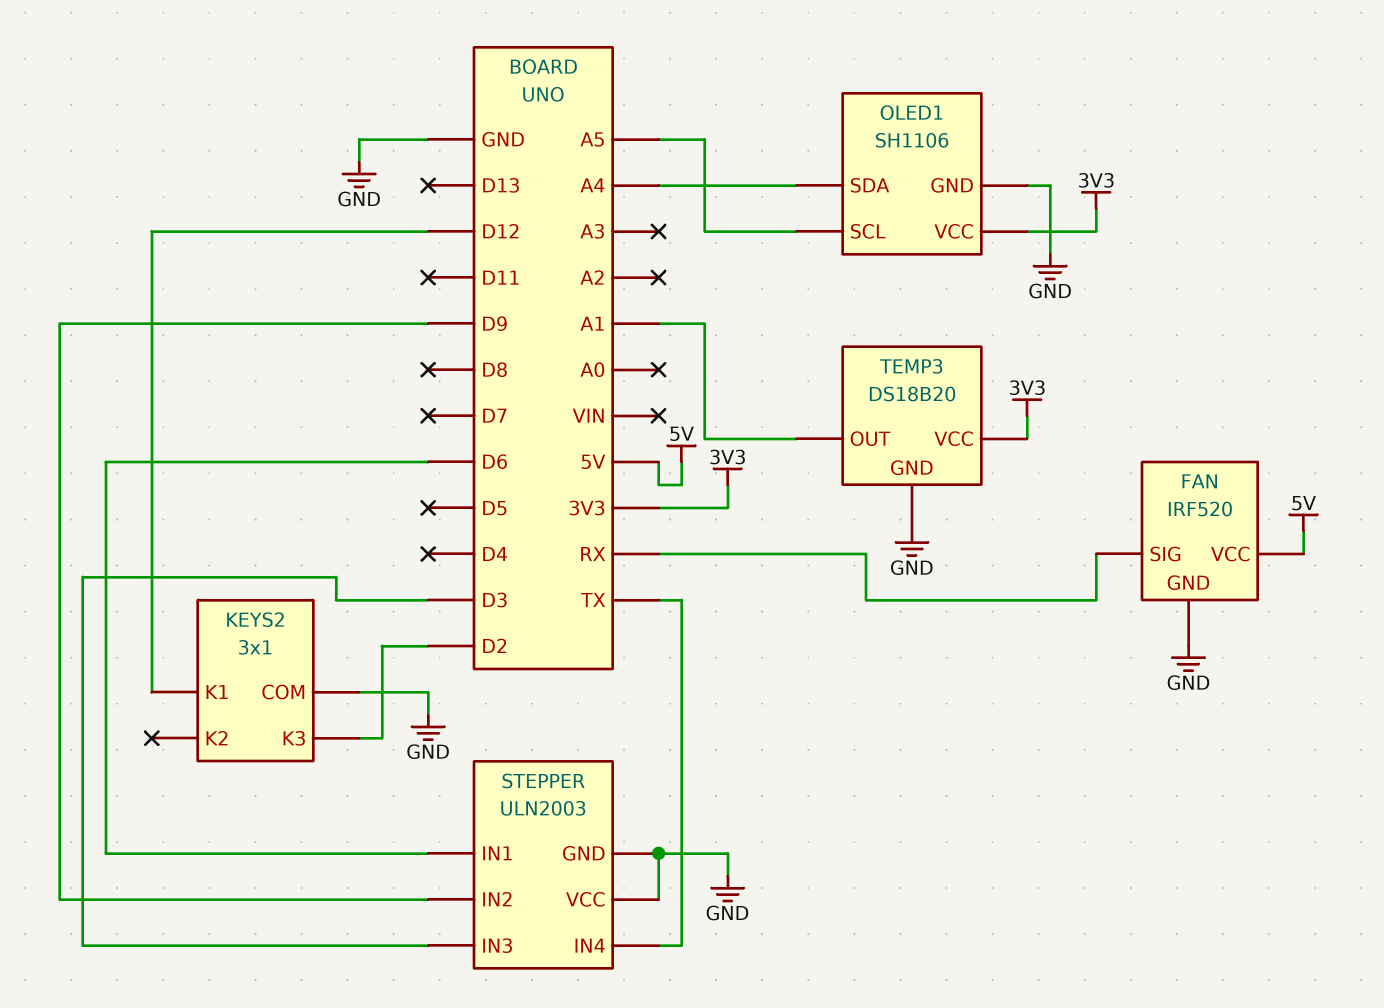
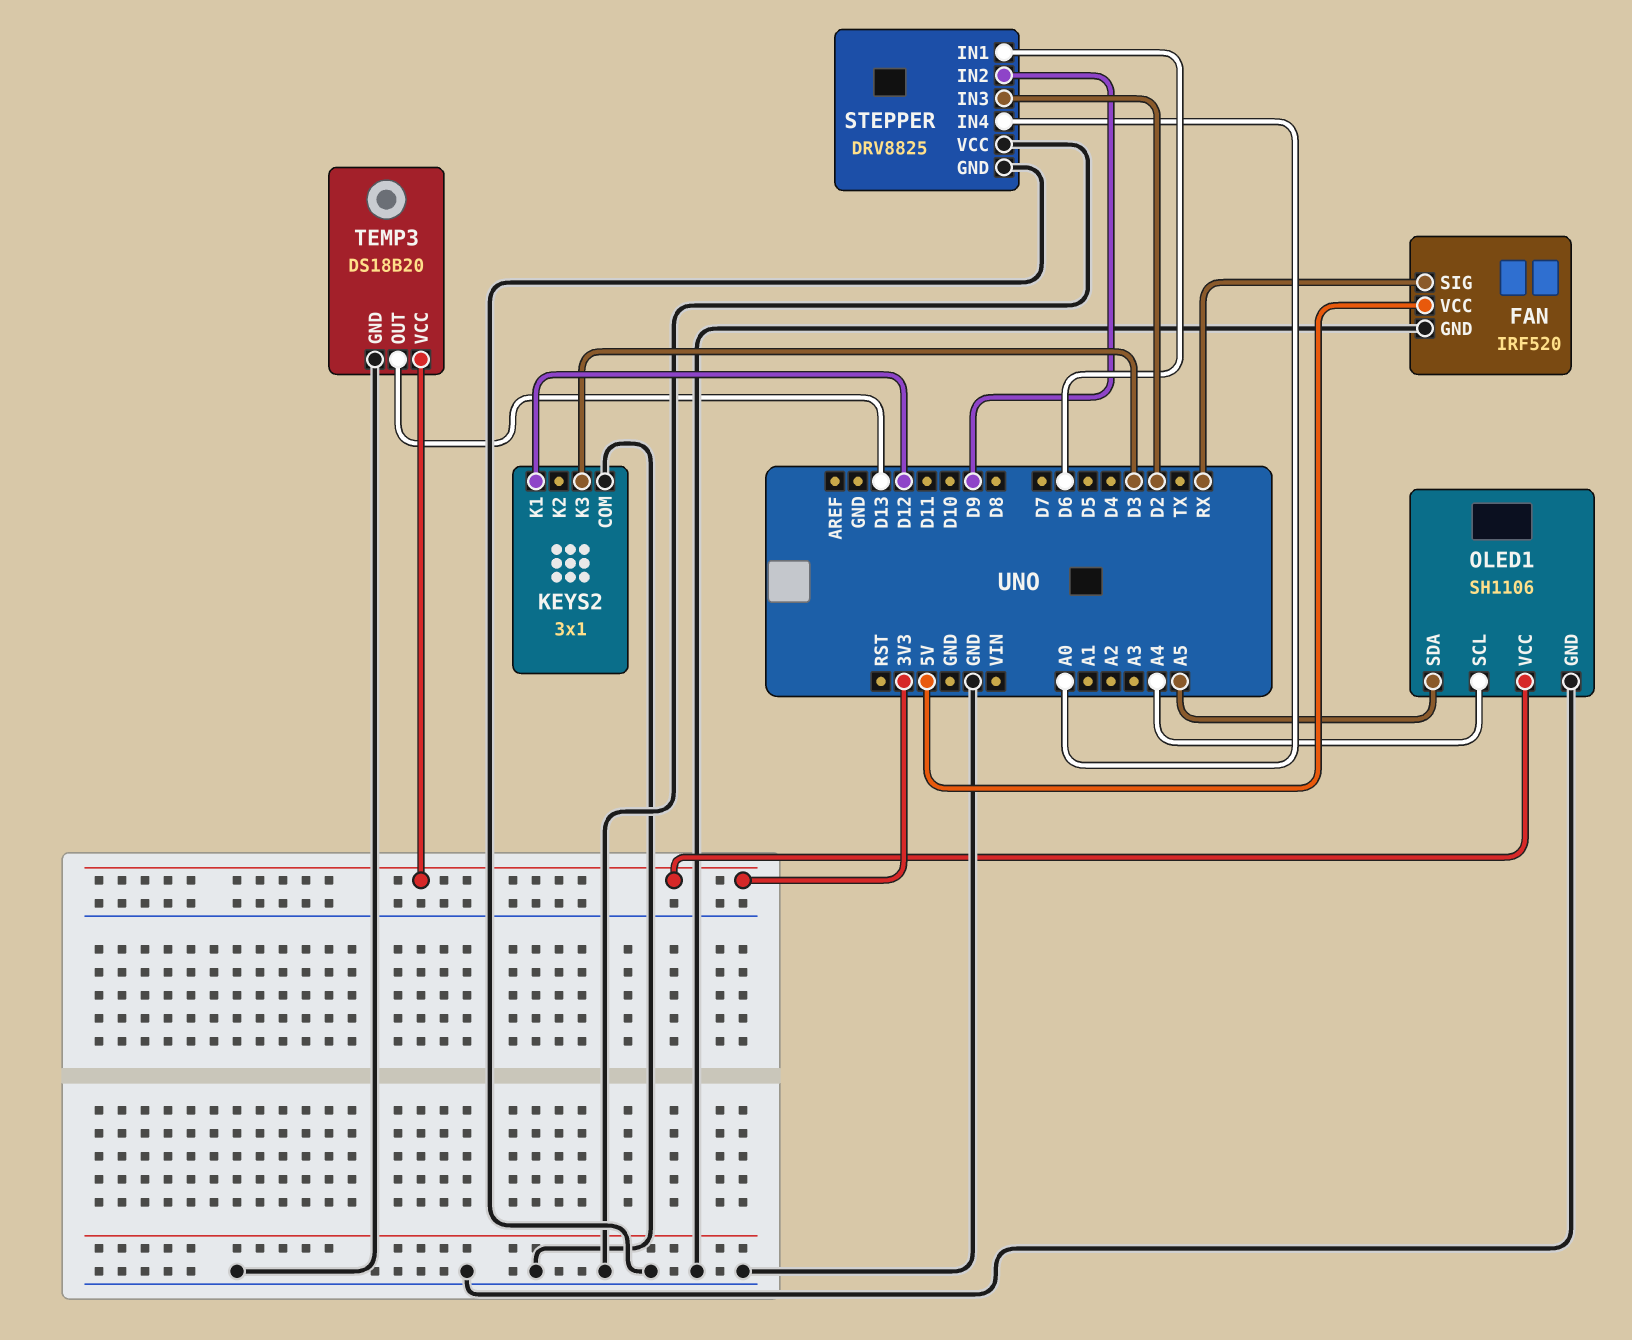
KEYS2 pin K3: D2 -> D3
OLED1 pin SCL: A5 -> A4
OLED1 pin SDA: A4 -> A5
STEPPER: ULN2003 -> DRV8825
STEPPER pin IN3: D3 -> D2
STEPPER pin IN4: TX -> A0
TEMP3 pin OUT: A1 -> D13

